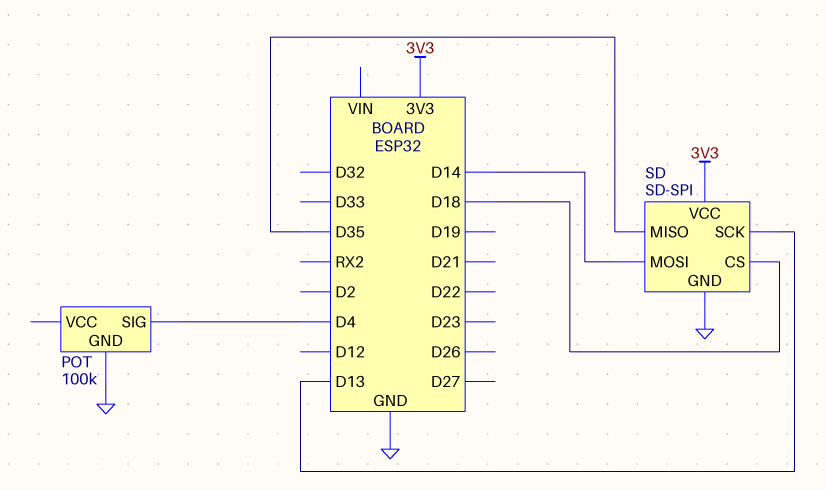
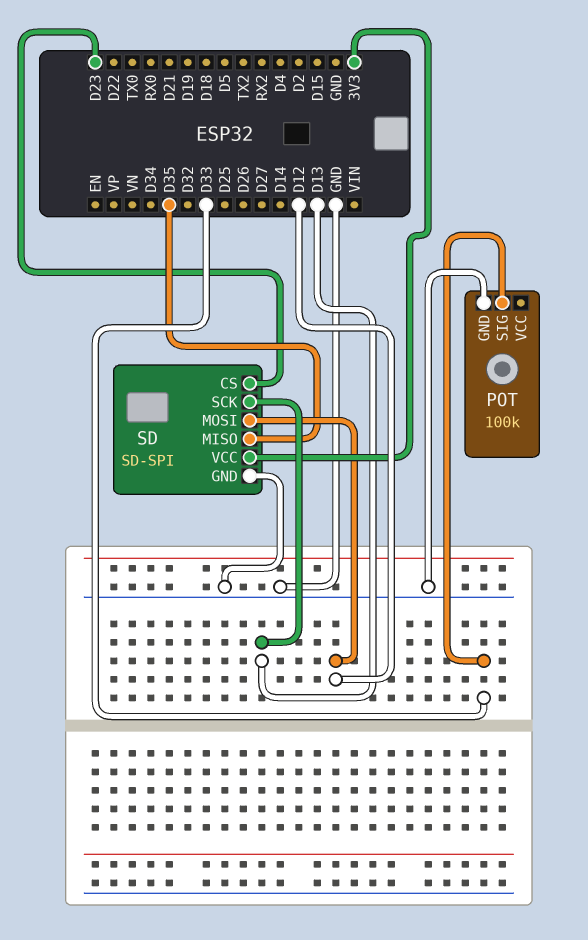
POT pin SIG: D4 -> D33
SD pin CS: D18 -> D23
SD pin MOSI: D14 -> D12

